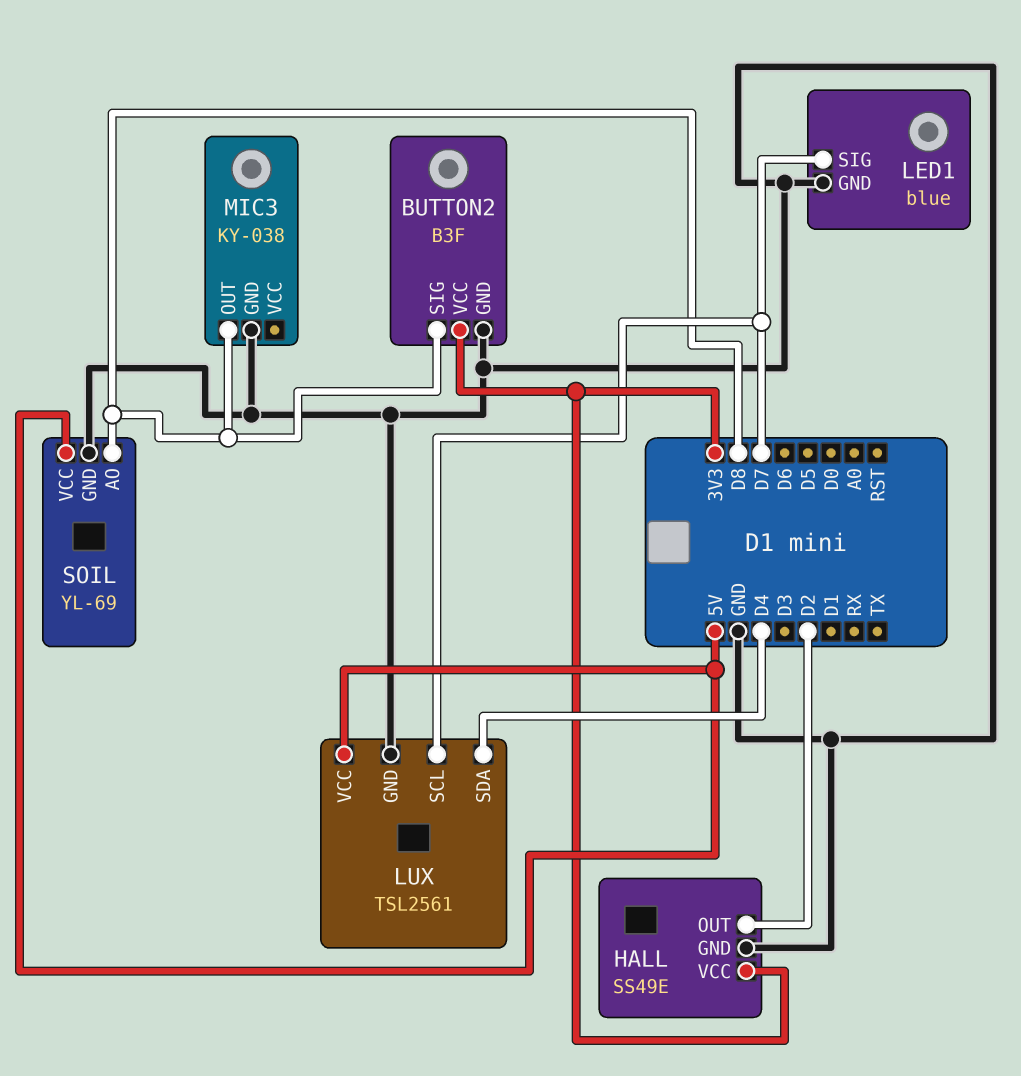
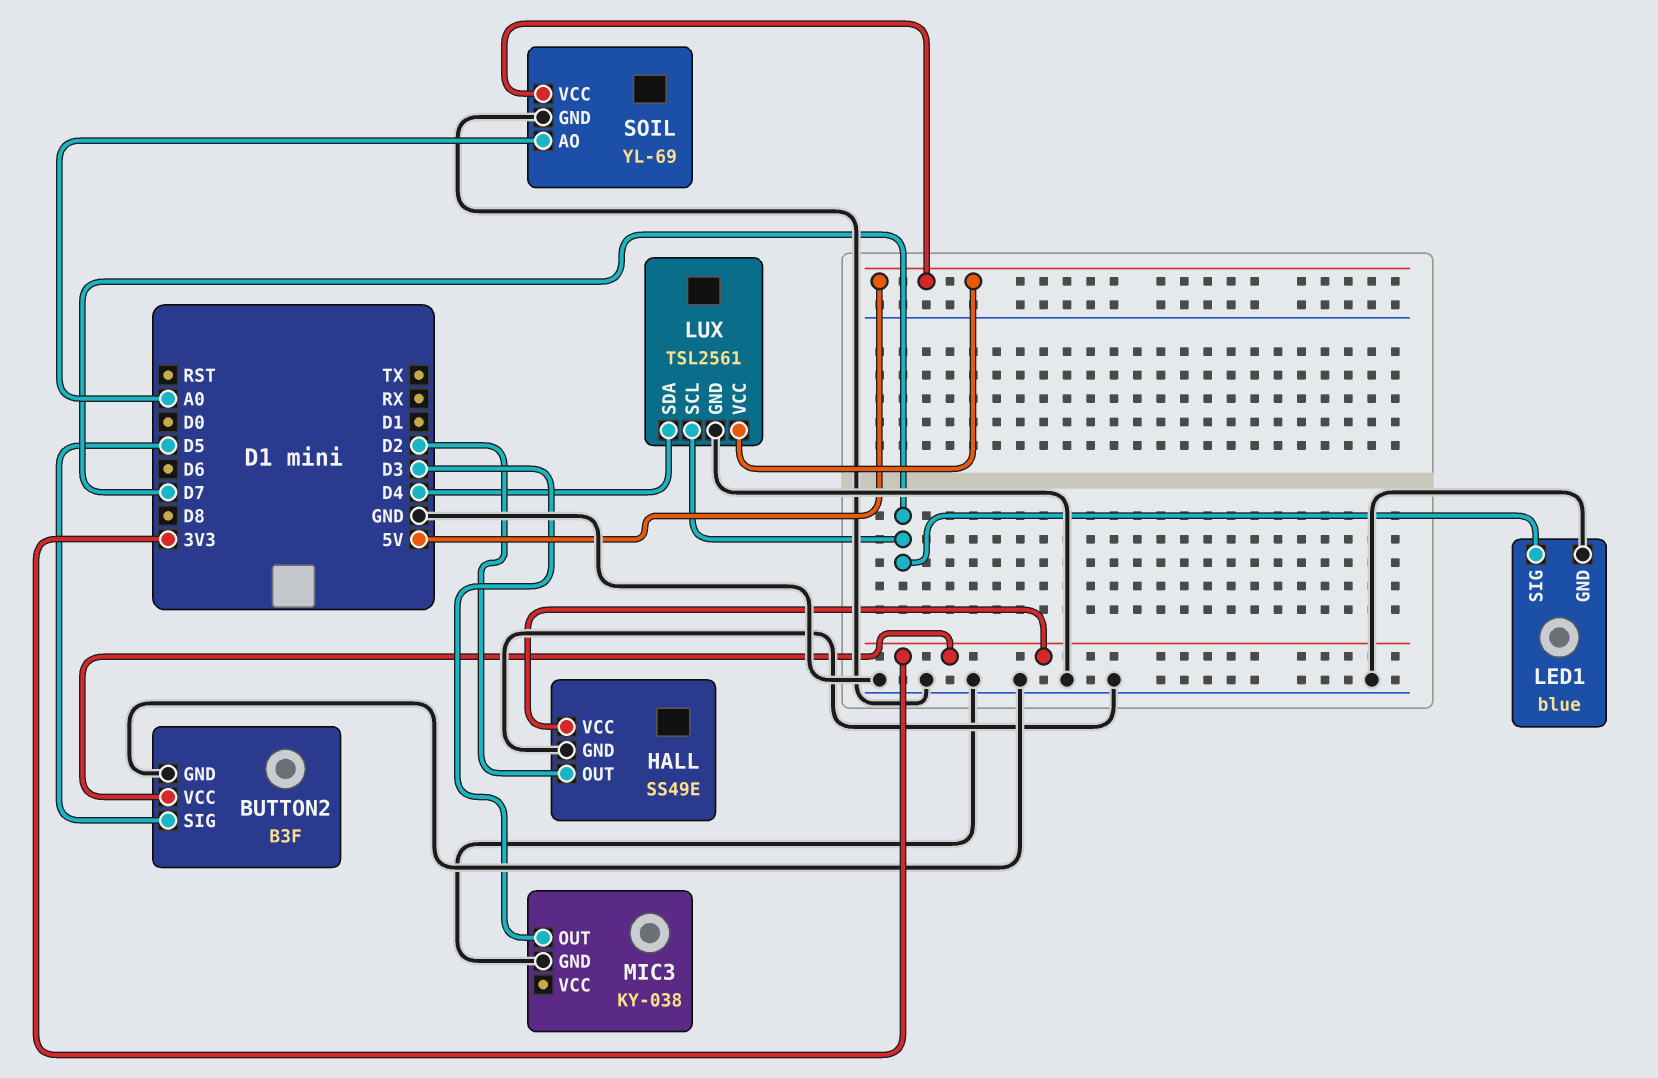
BUTTON2 pin SIG: D8 -> D5
MIC3 pin OUT: D8 -> D3
SOIL pin AO: D8 -> A0

